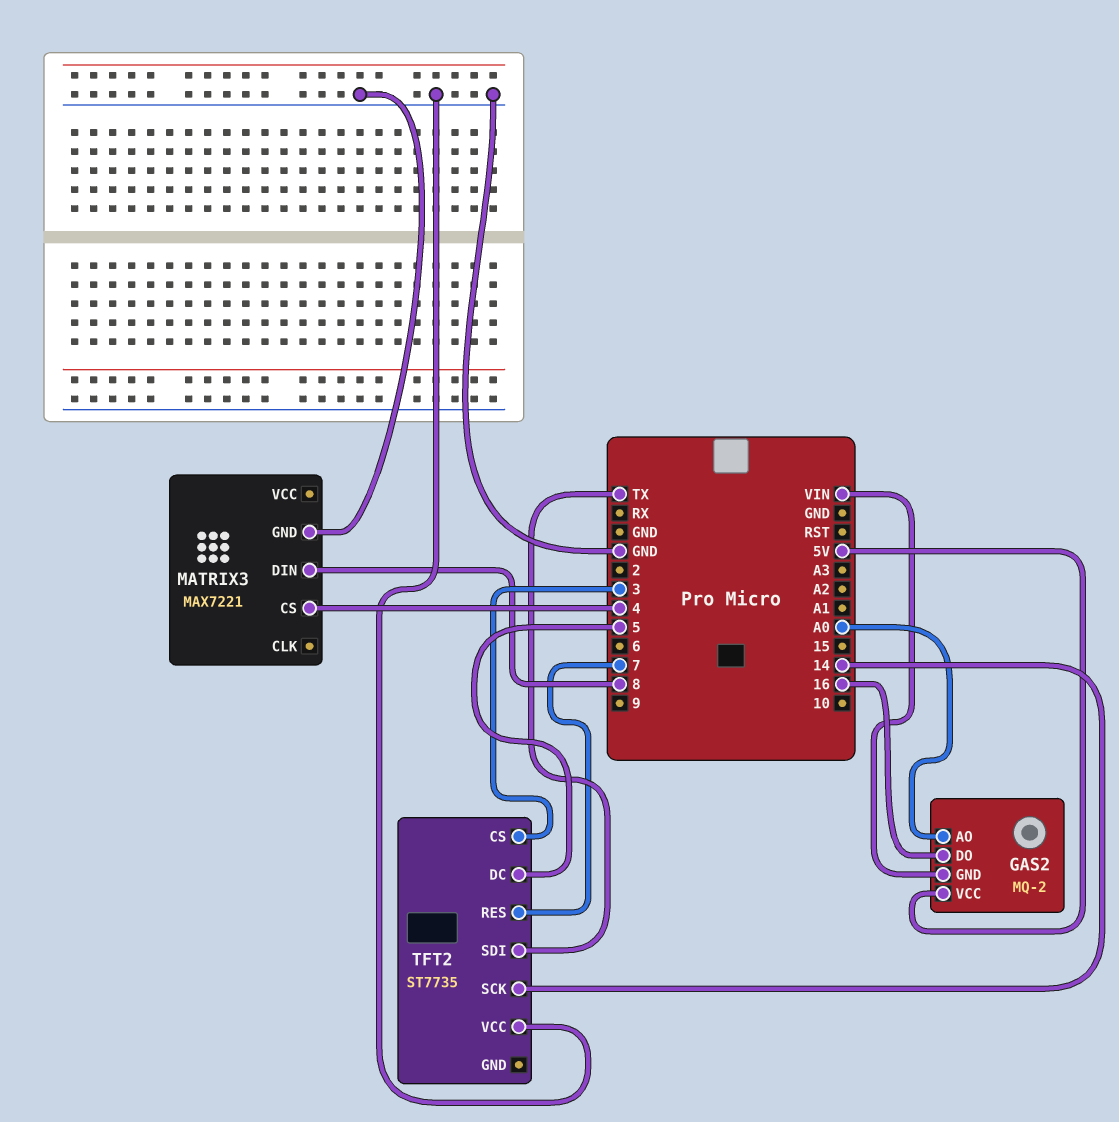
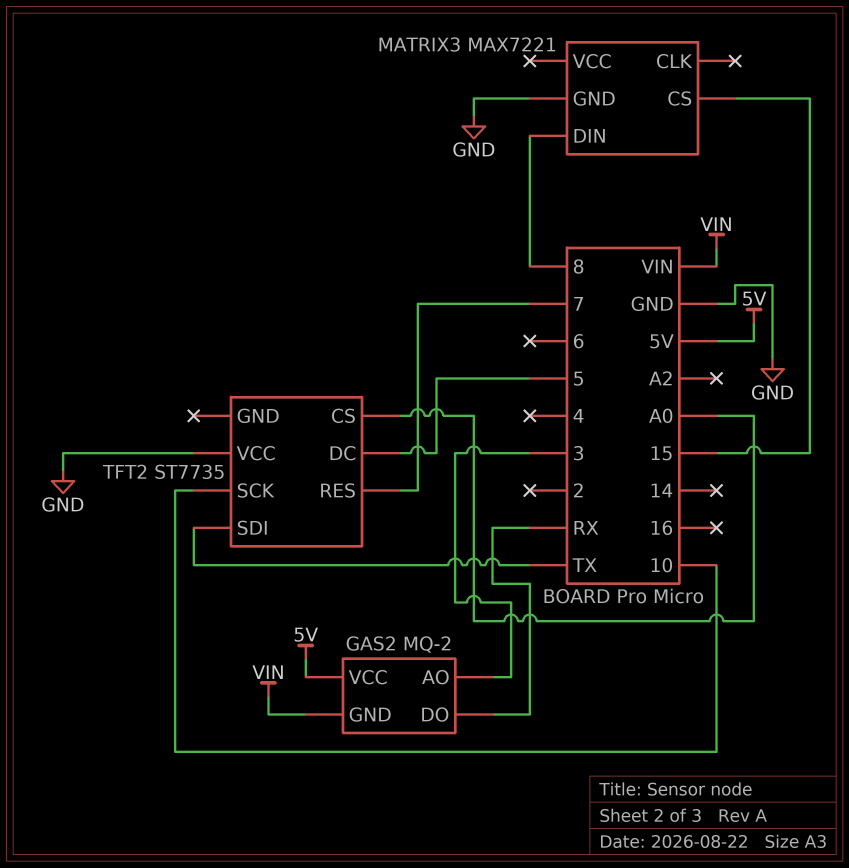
GAS2 pin AO: A0 -> 3
GAS2 pin DO: 16 -> RX
MATRIX3 pin CS: 4 -> 15
TFT2 pin CS: 3 -> A0
TFT2 pin SCK: 14 -> 10

